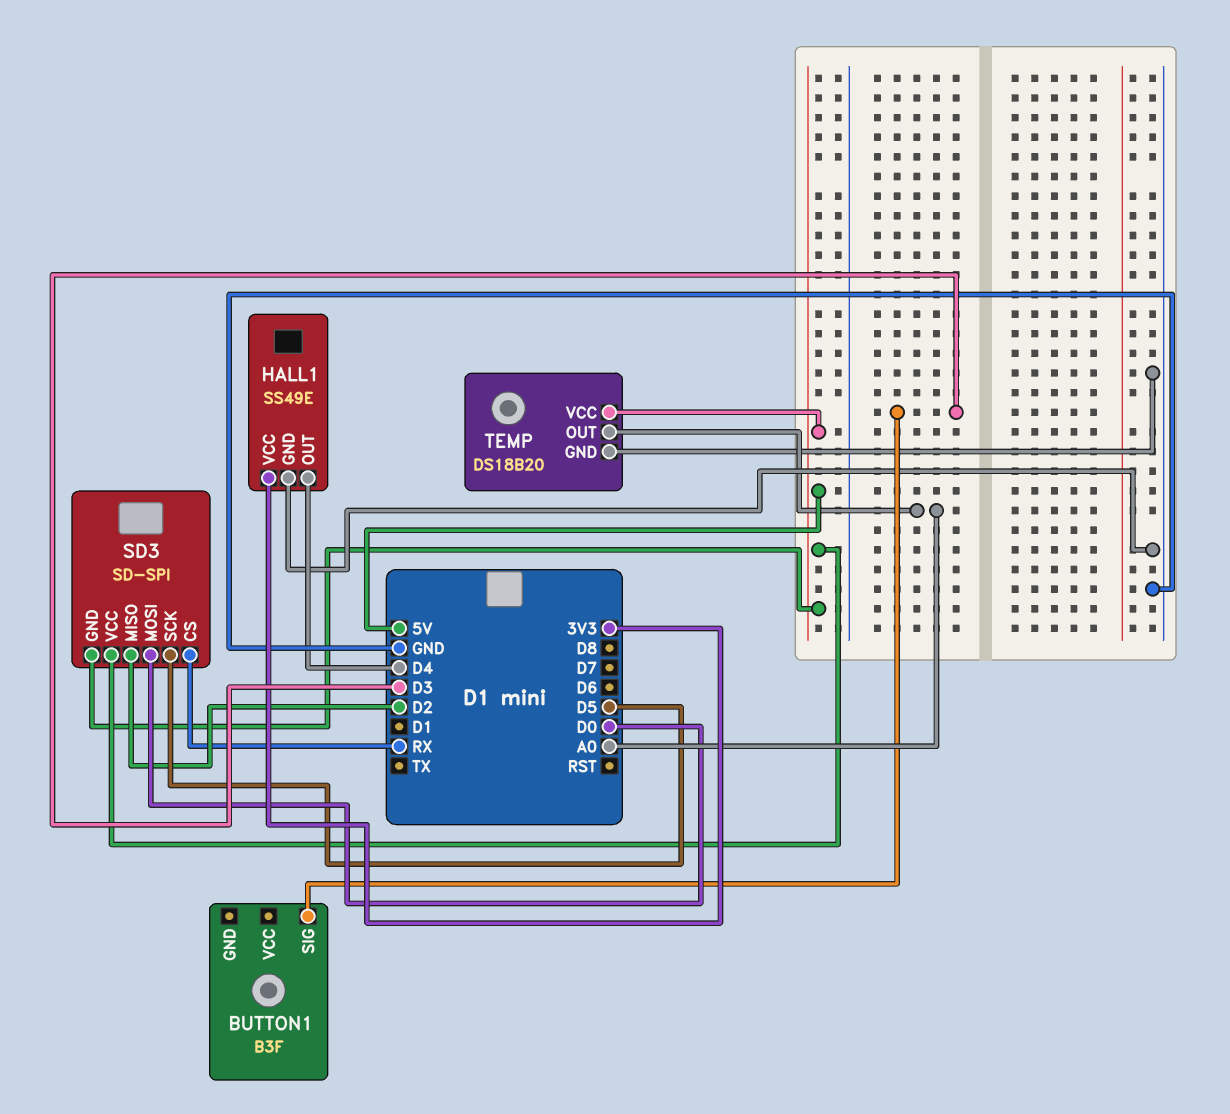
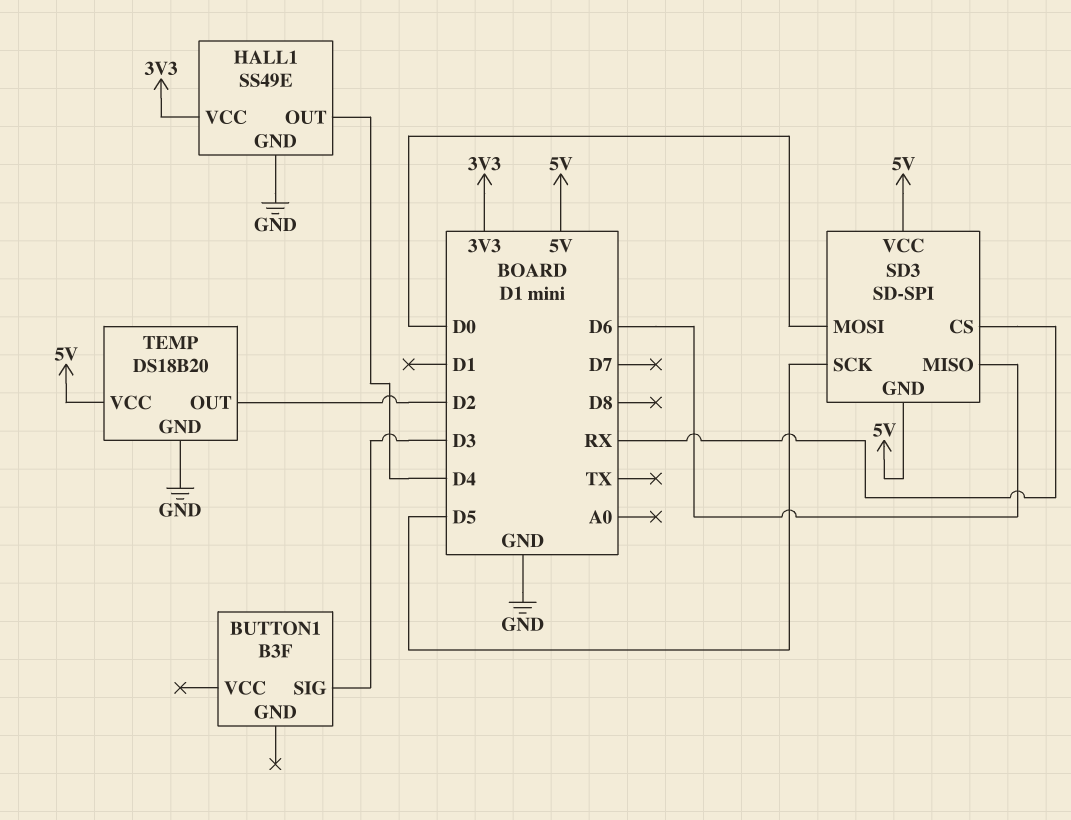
SD3 pin MISO: D2 -> D6
TEMP pin OUT: A0 -> D2

